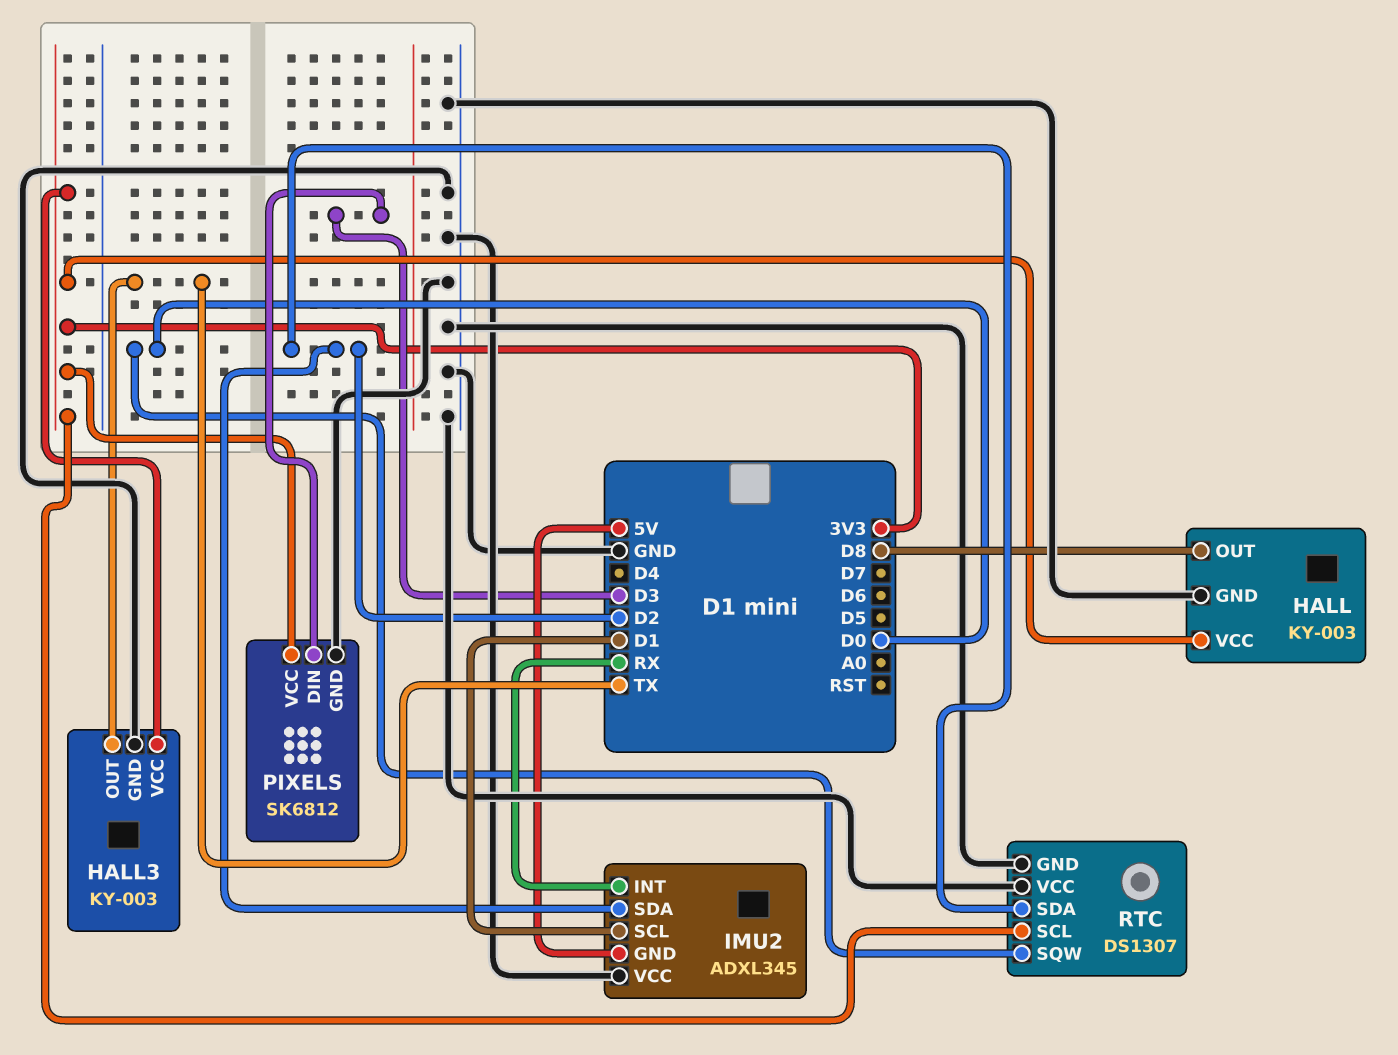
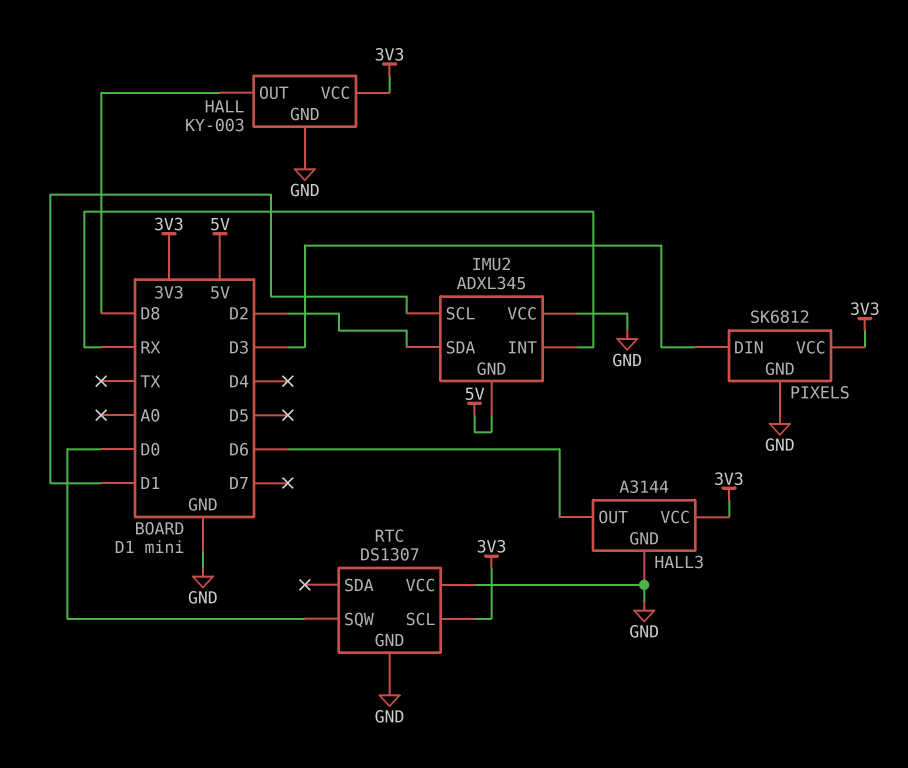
HALL3: KY-003 -> A3144
HALL3 pin OUT: TX -> D6
RTC pin SDA: D2 -> none

